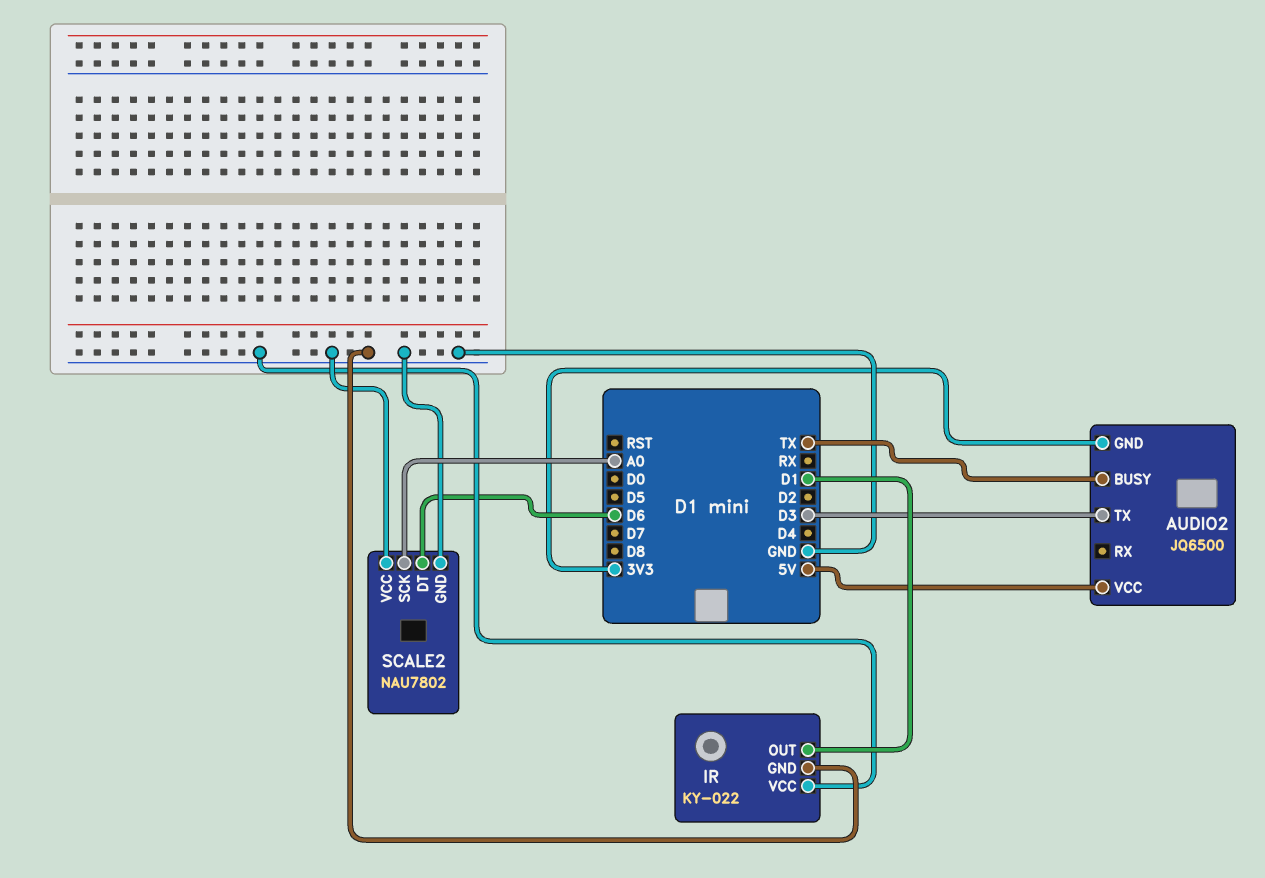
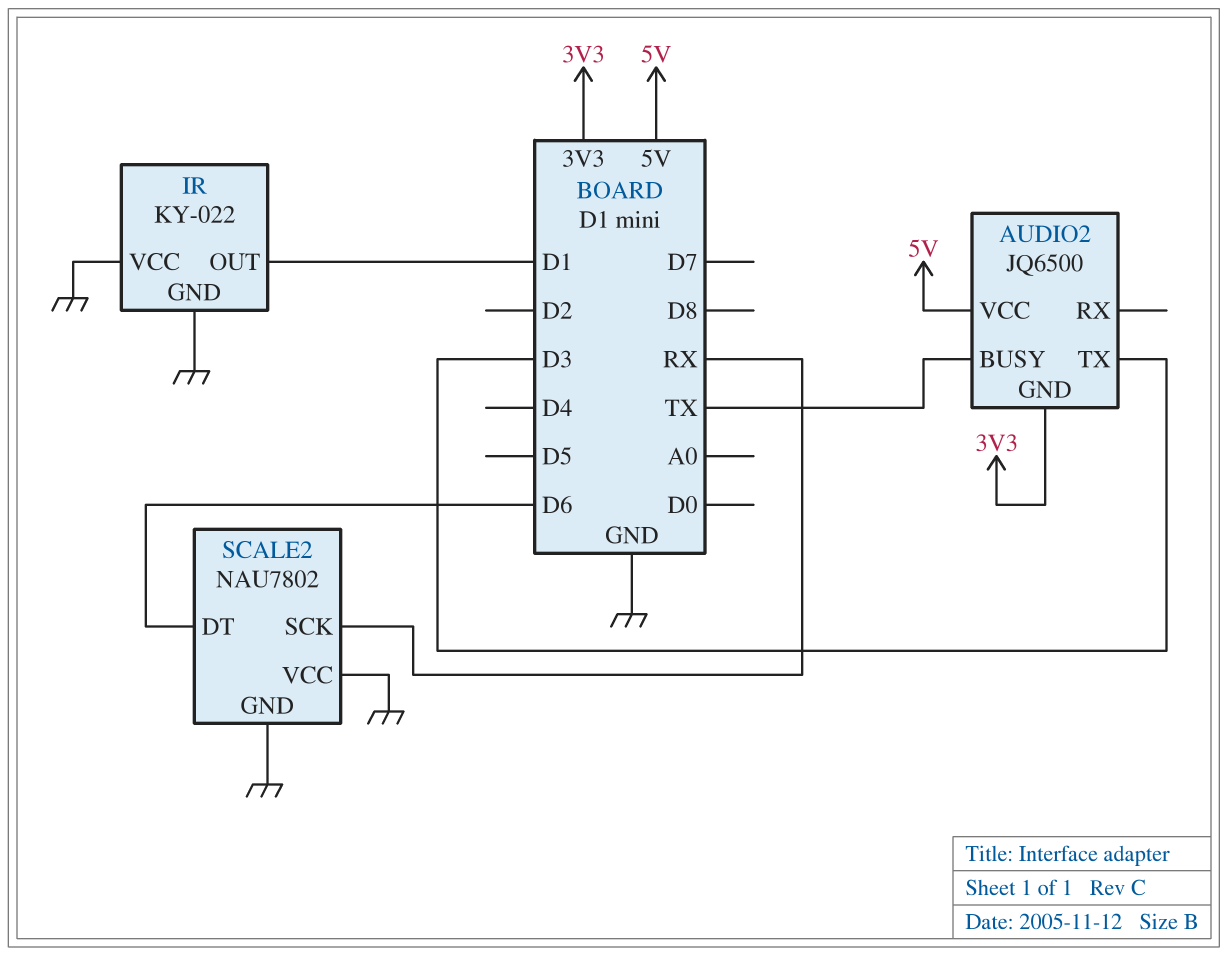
SCALE2 pin SCK: A0 -> RX

